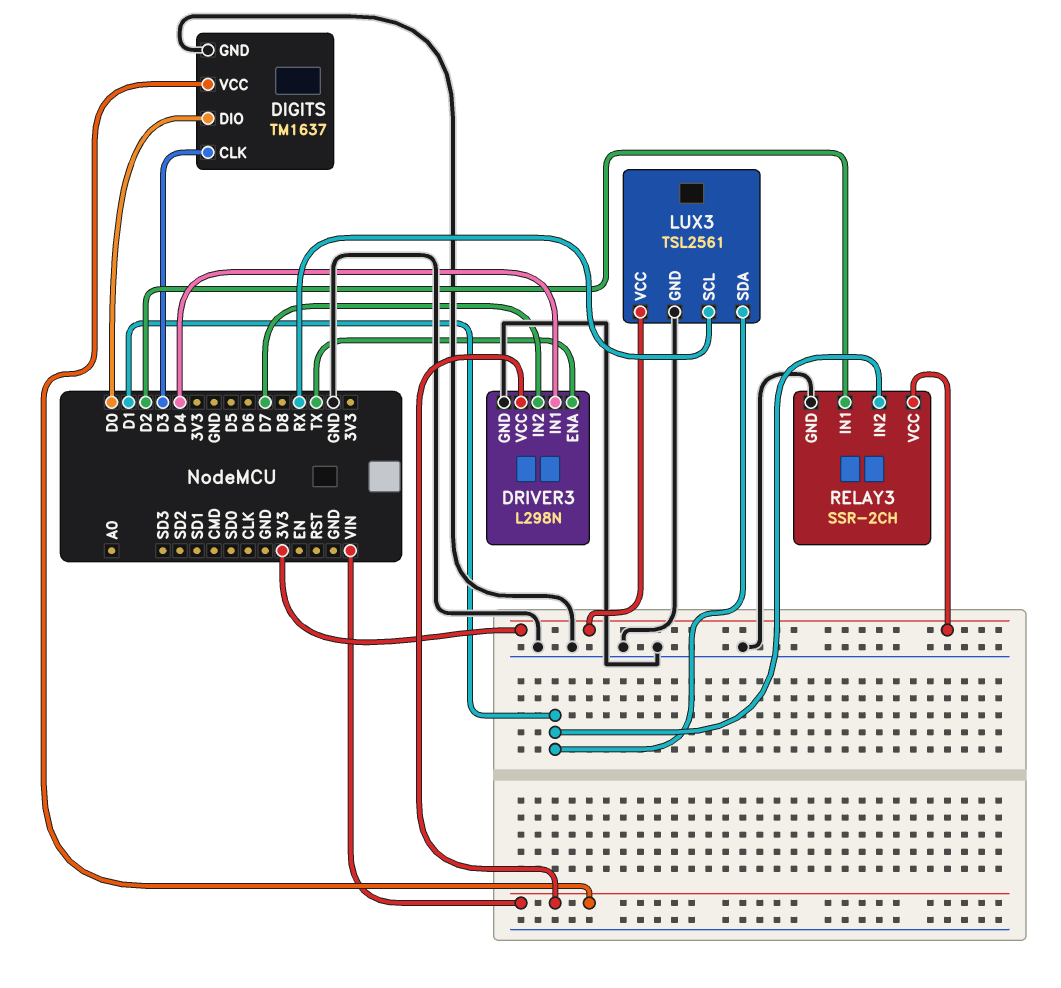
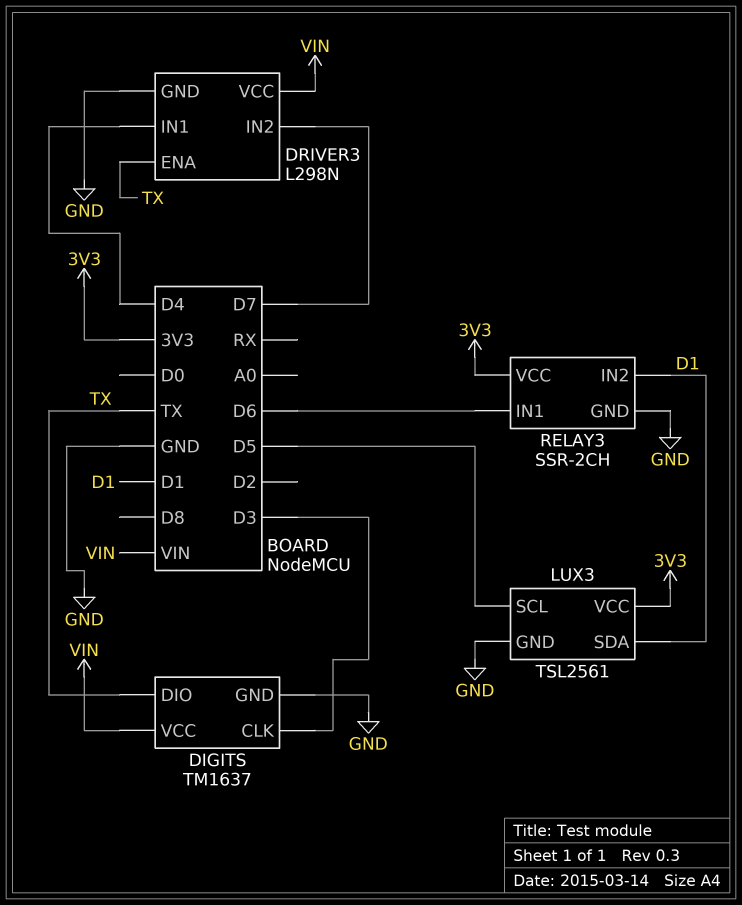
DIGITS pin DIO: D0 -> TX
LUX3 pin SCL: RX -> D5
RELAY3 pin IN1: D2 -> D6

